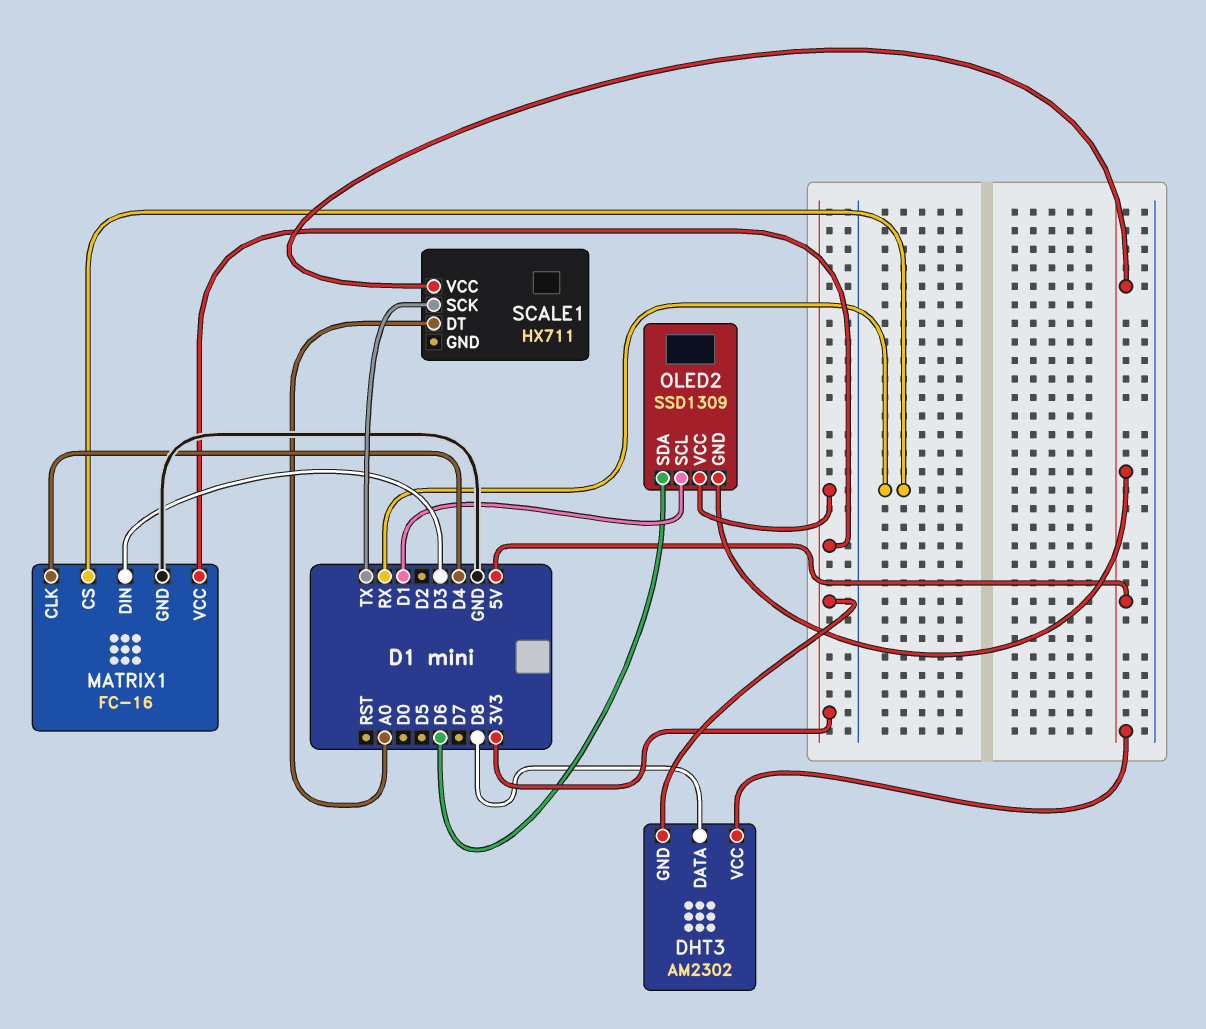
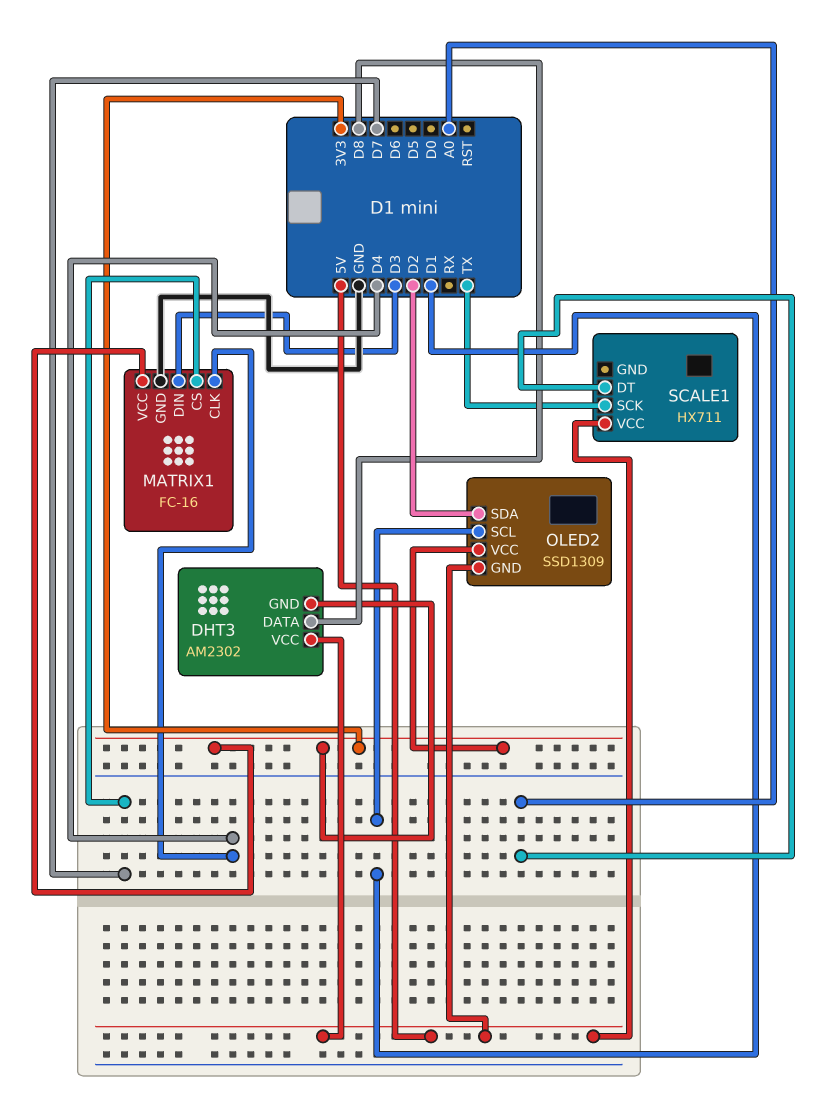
MATRIX1 pin CS: RX -> D7
OLED2 pin SDA: D6 -> D2

